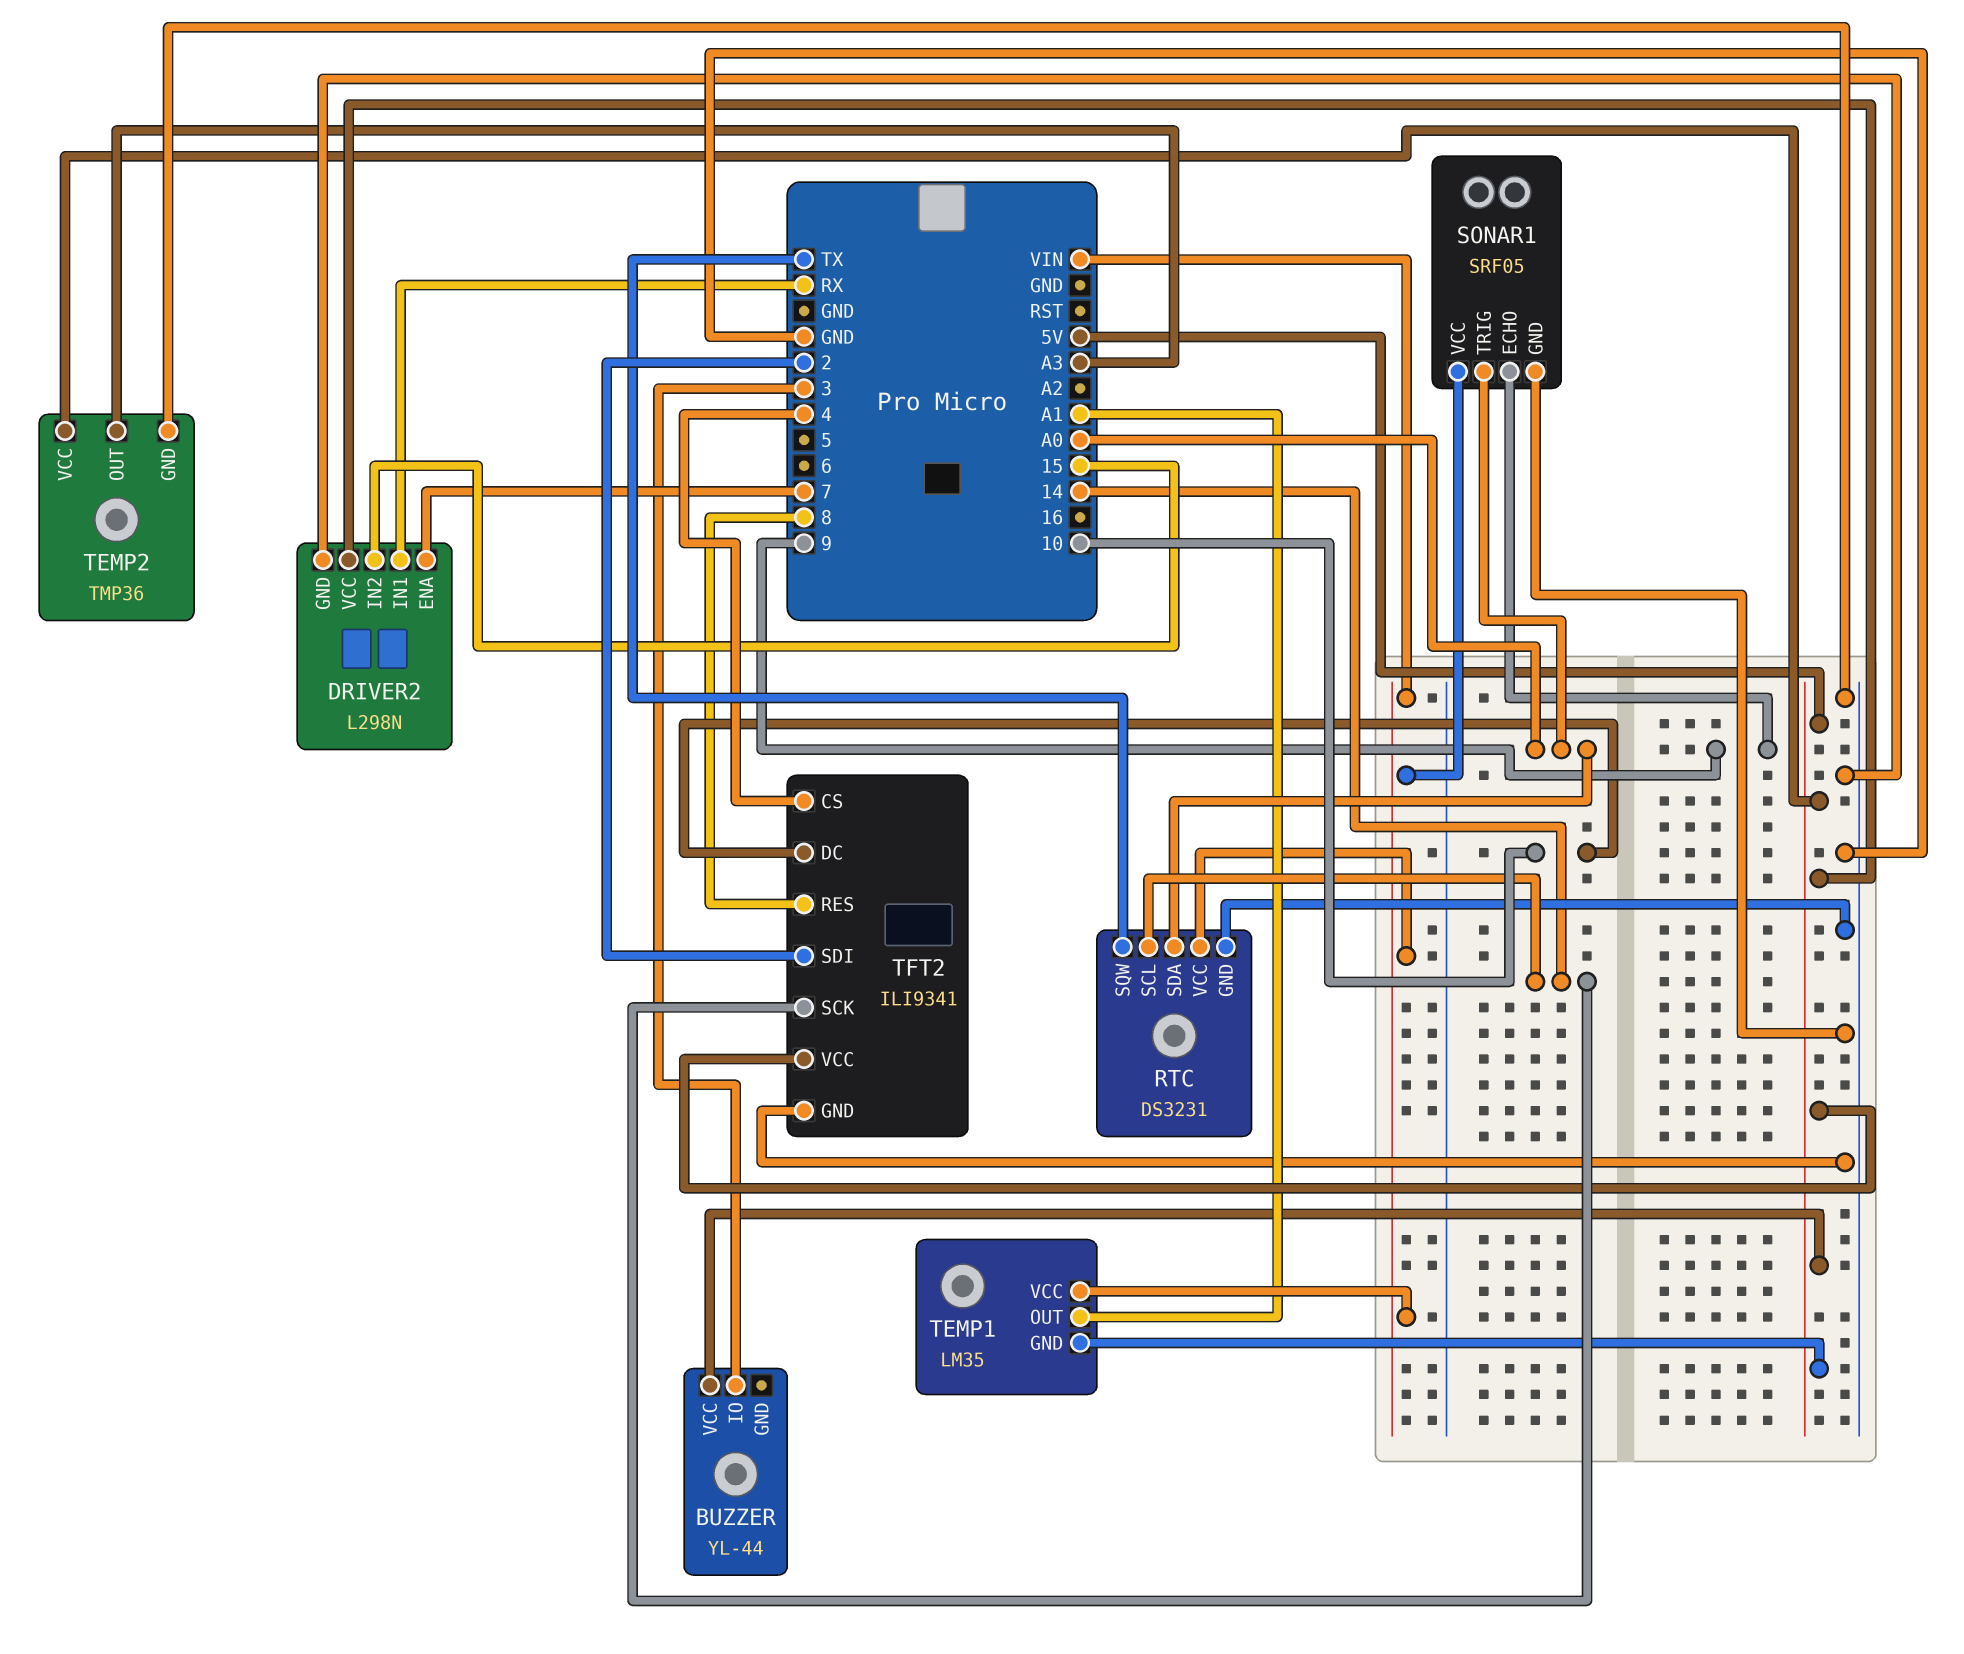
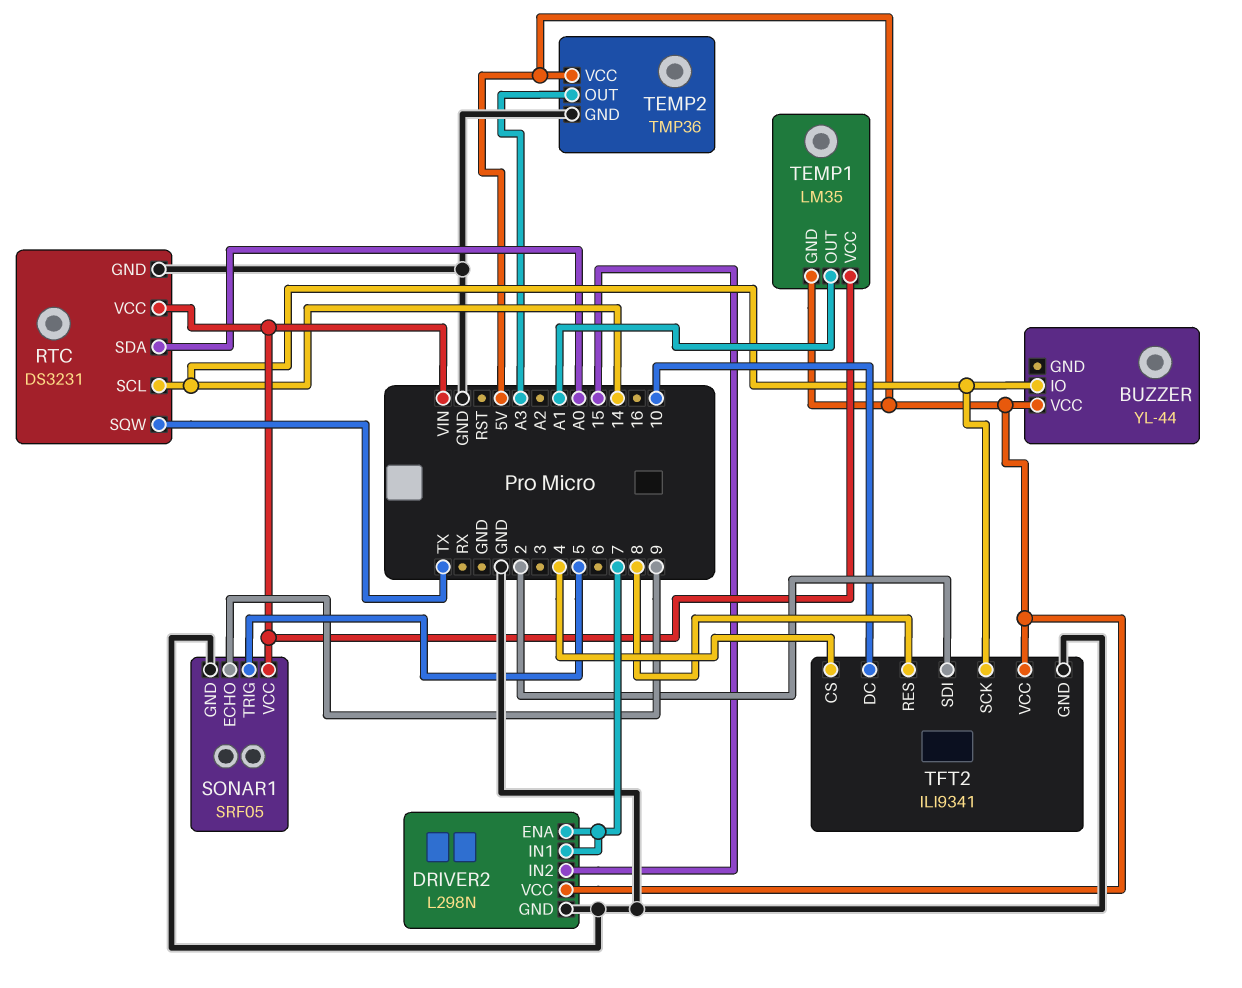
BUZZER pin IO: 3 -> 14
DRIVER2 pin IN1: RX -> 7
SONAR1 pin TRIG: A0 -> 5

